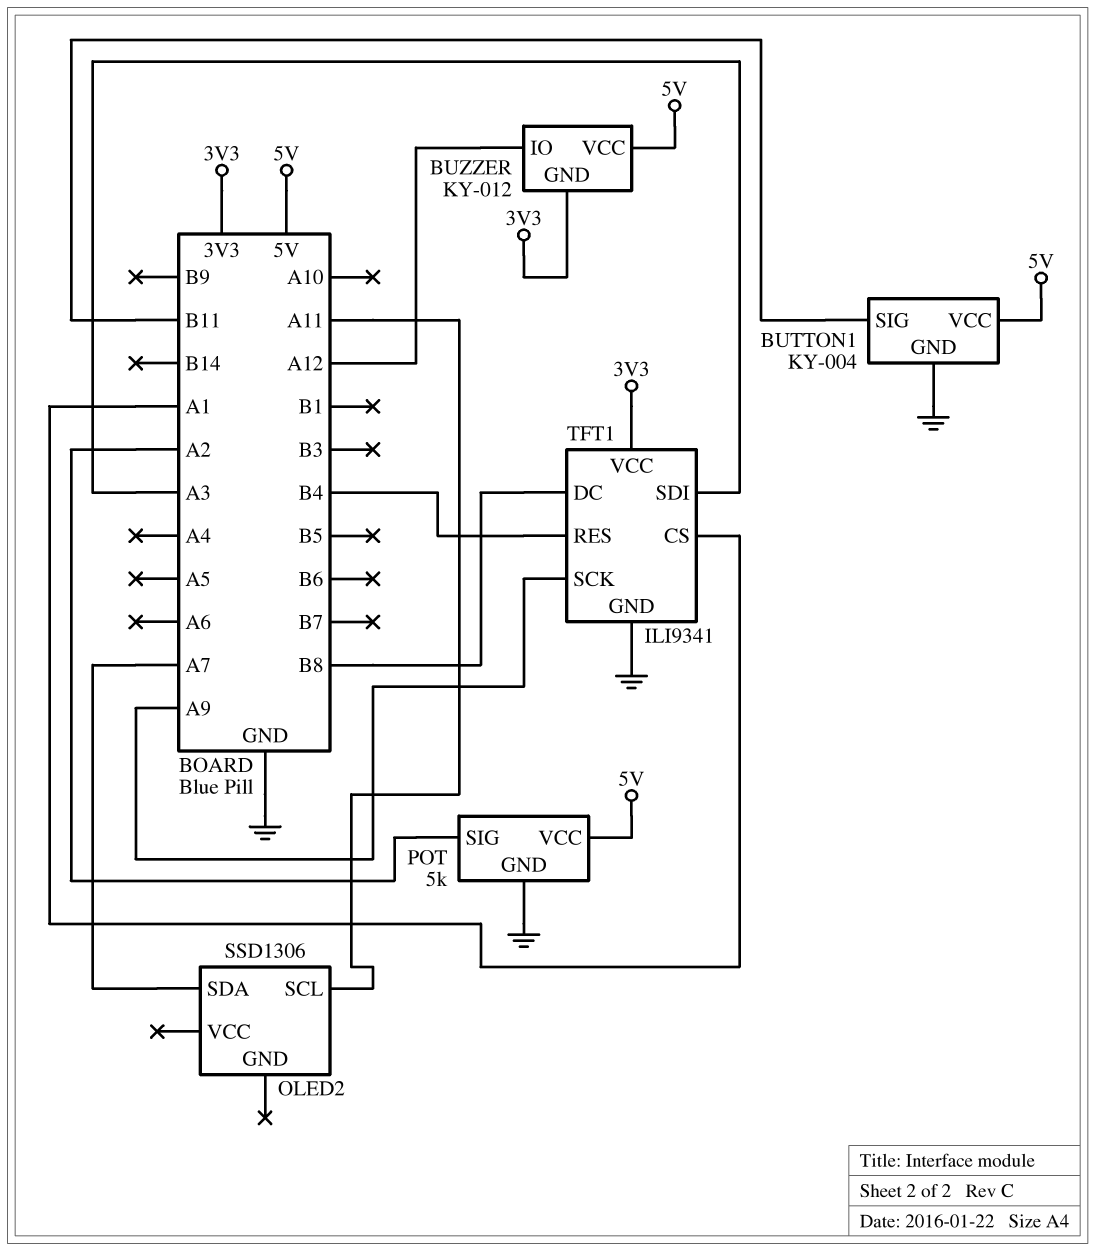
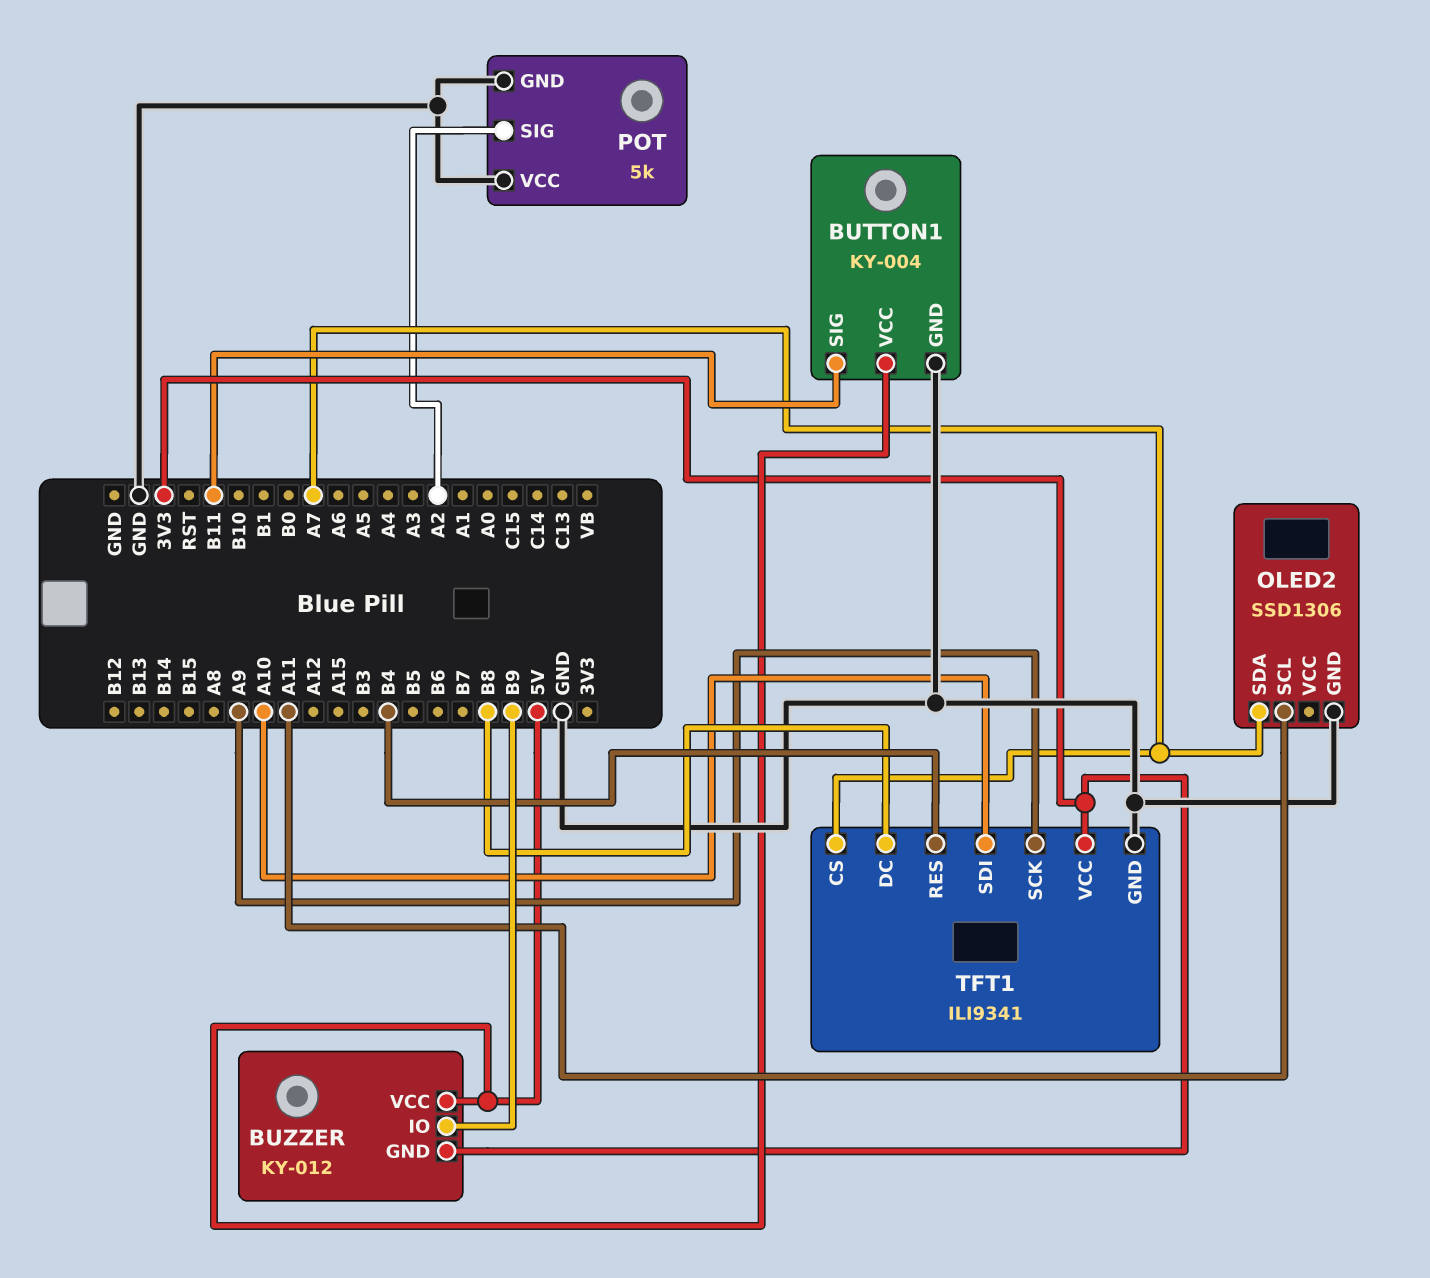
BUZZER pin IO: A12 -> B9
OLED2 pin GND: none -> GND
POT pin VCC: 5V -> GND
TFT1 pin CS: A1 -> A7
TFT1 pin SDI: A3 -> A10

